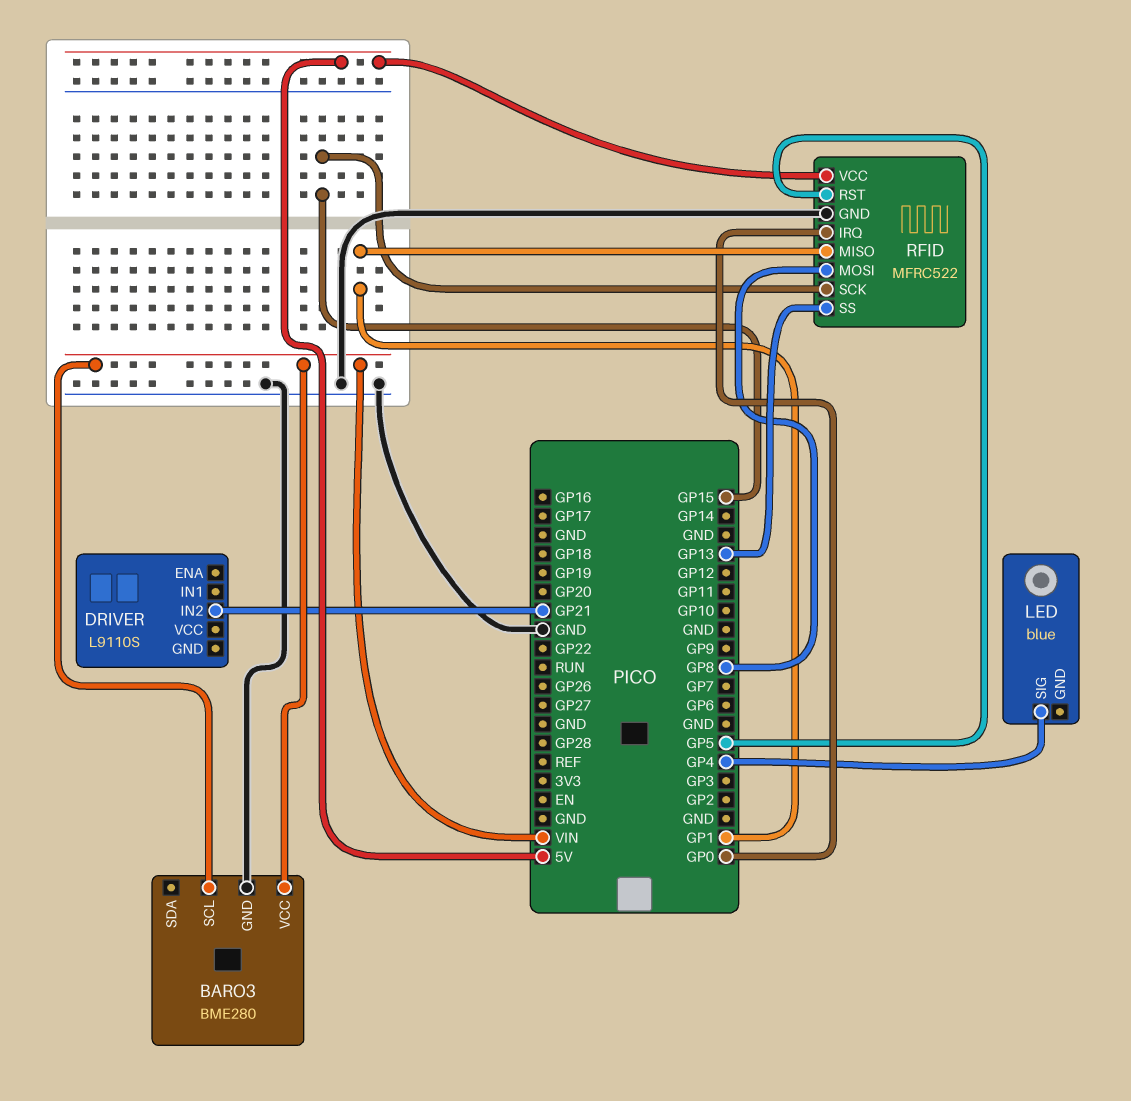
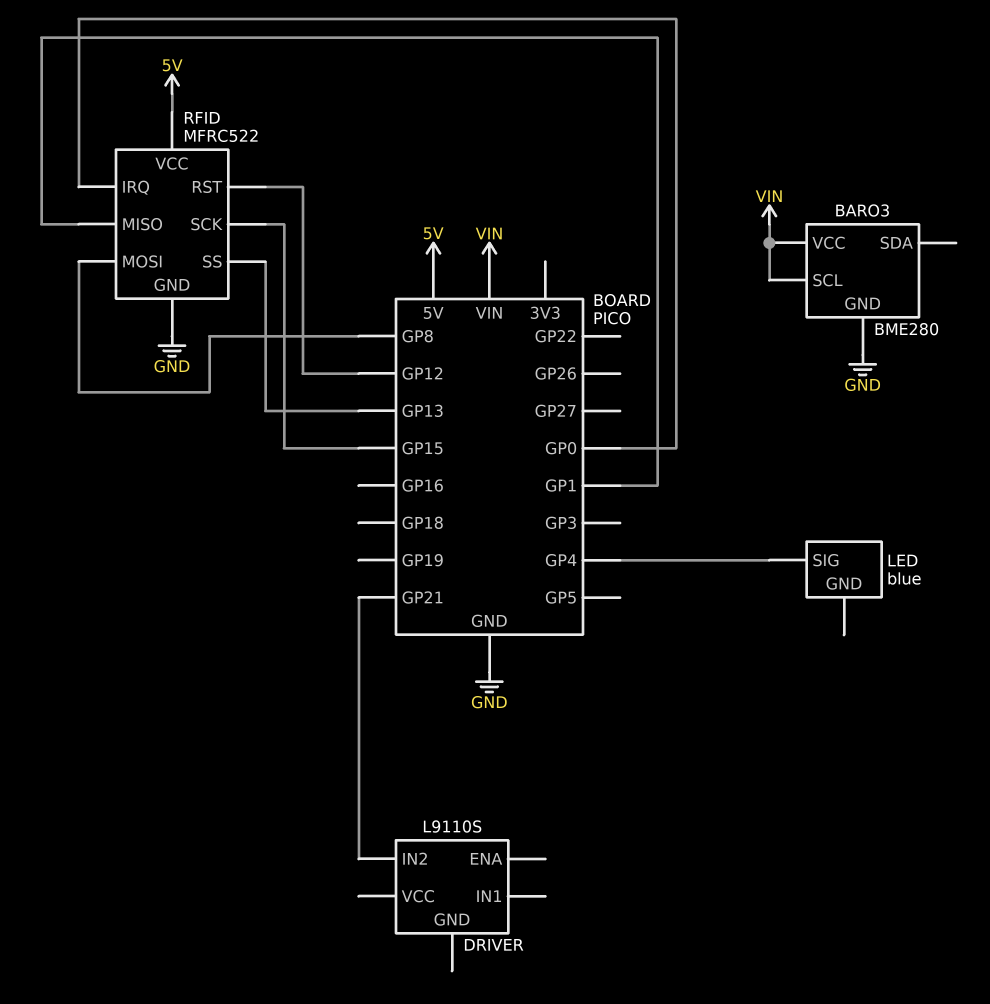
RFID pin RST: GP5 -> GP12

